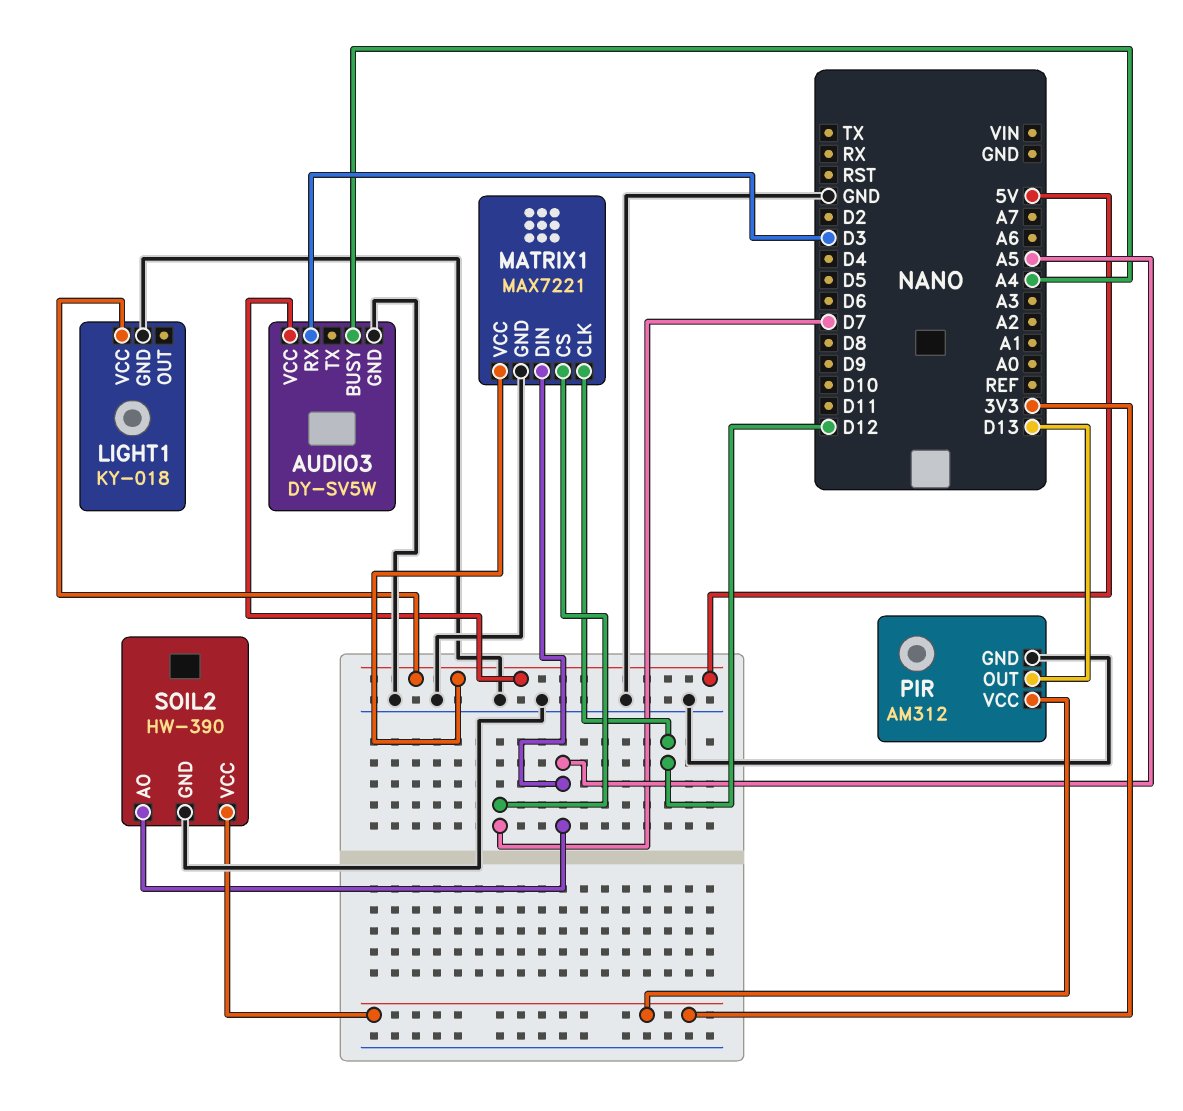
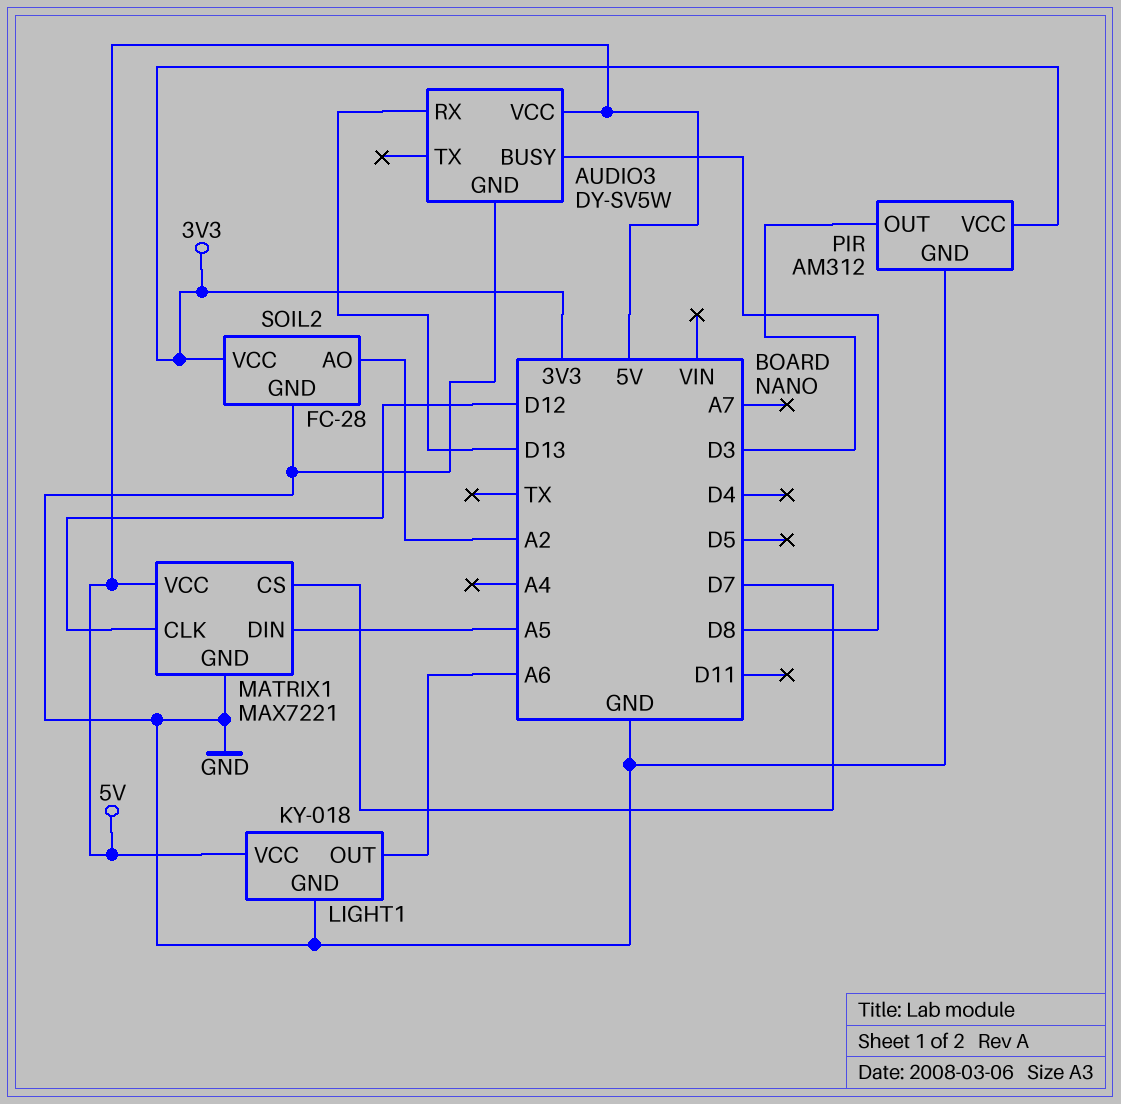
AUDIO3 pin BUSY: A4 -> D8
AUDIO3 pin RX: D3 -> D13
LIGHT1 pin OUT: none -> A6
PIR pin OUT: D13 -> D3
SOIL2: HW-390 -> FC-28
SOIL2 pin AO: A5 -> A2

